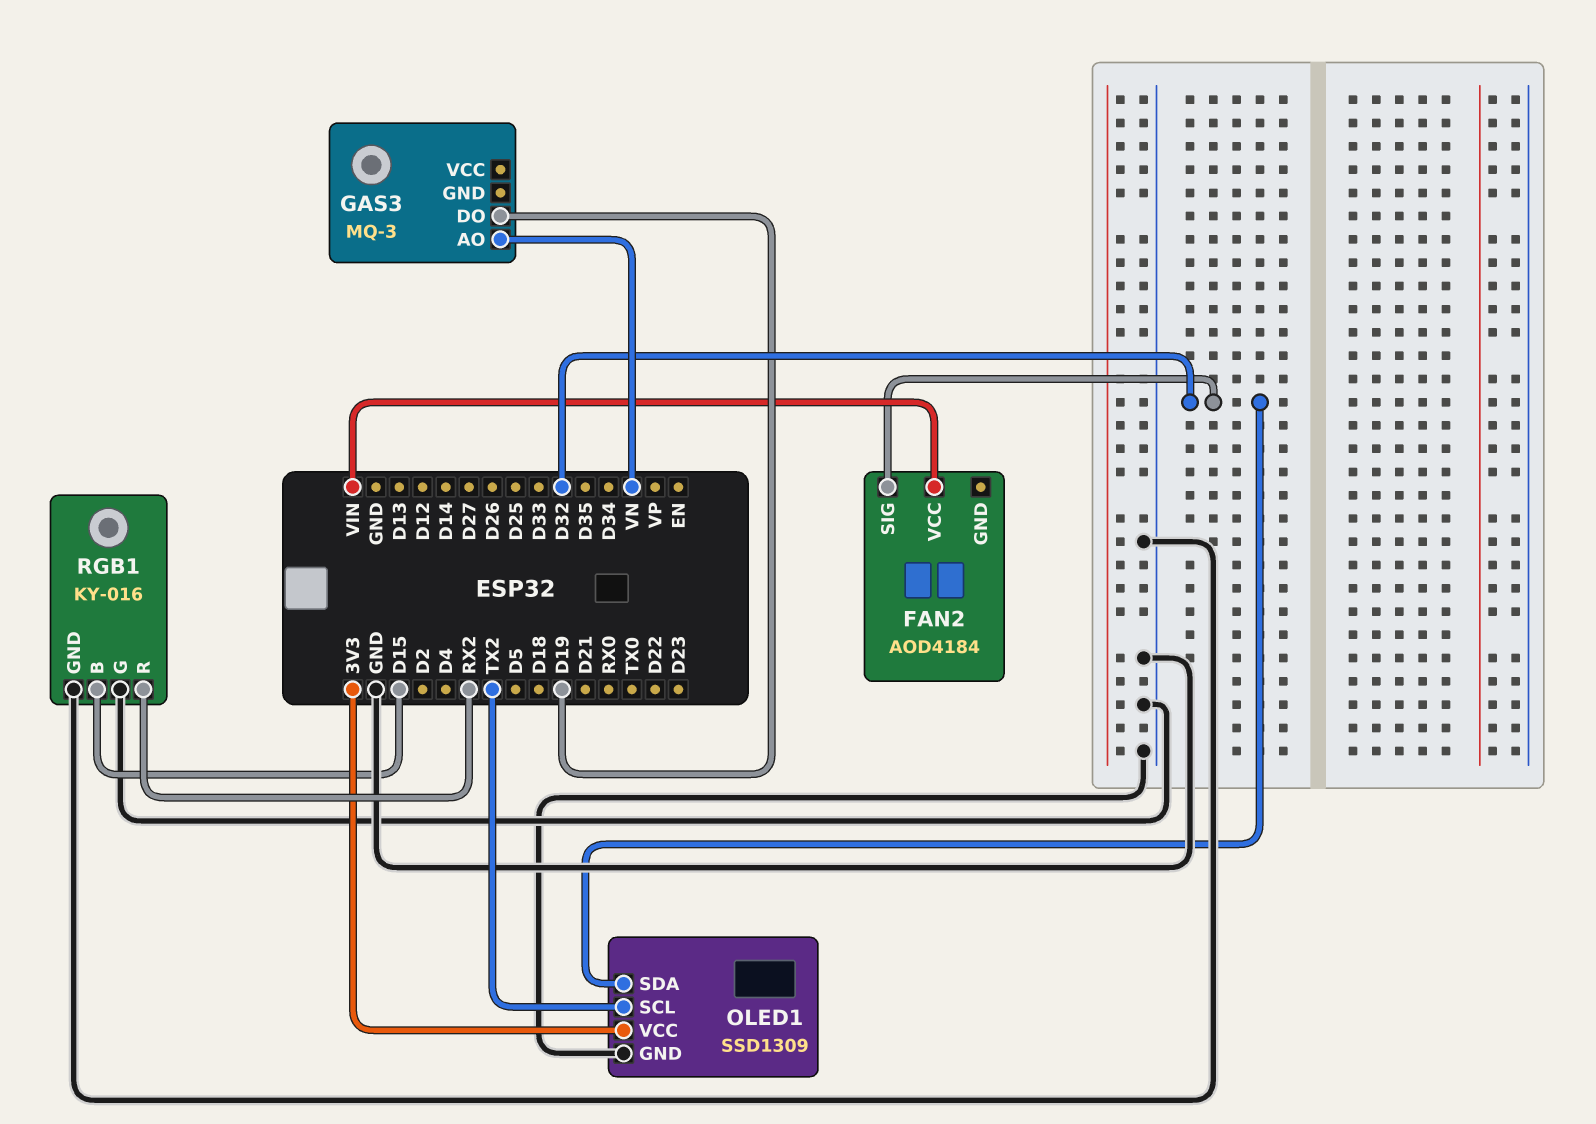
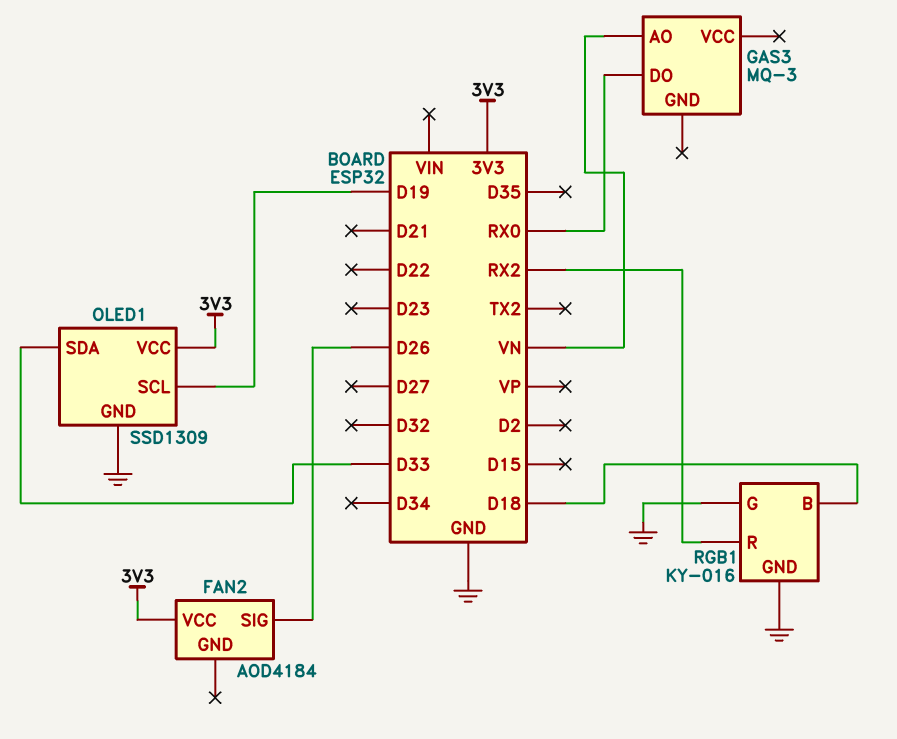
FAN2 pin SIG: D32 -> D26
FAN2 pin VCC: VIN -> 3V3
GAS3 pin DO: D19 -> RX0
OLED1 pin SCL: TX2 -> D19
OLED1 pin SDA: D32 -> D33
RGB1 pin B: D15 -> D18

